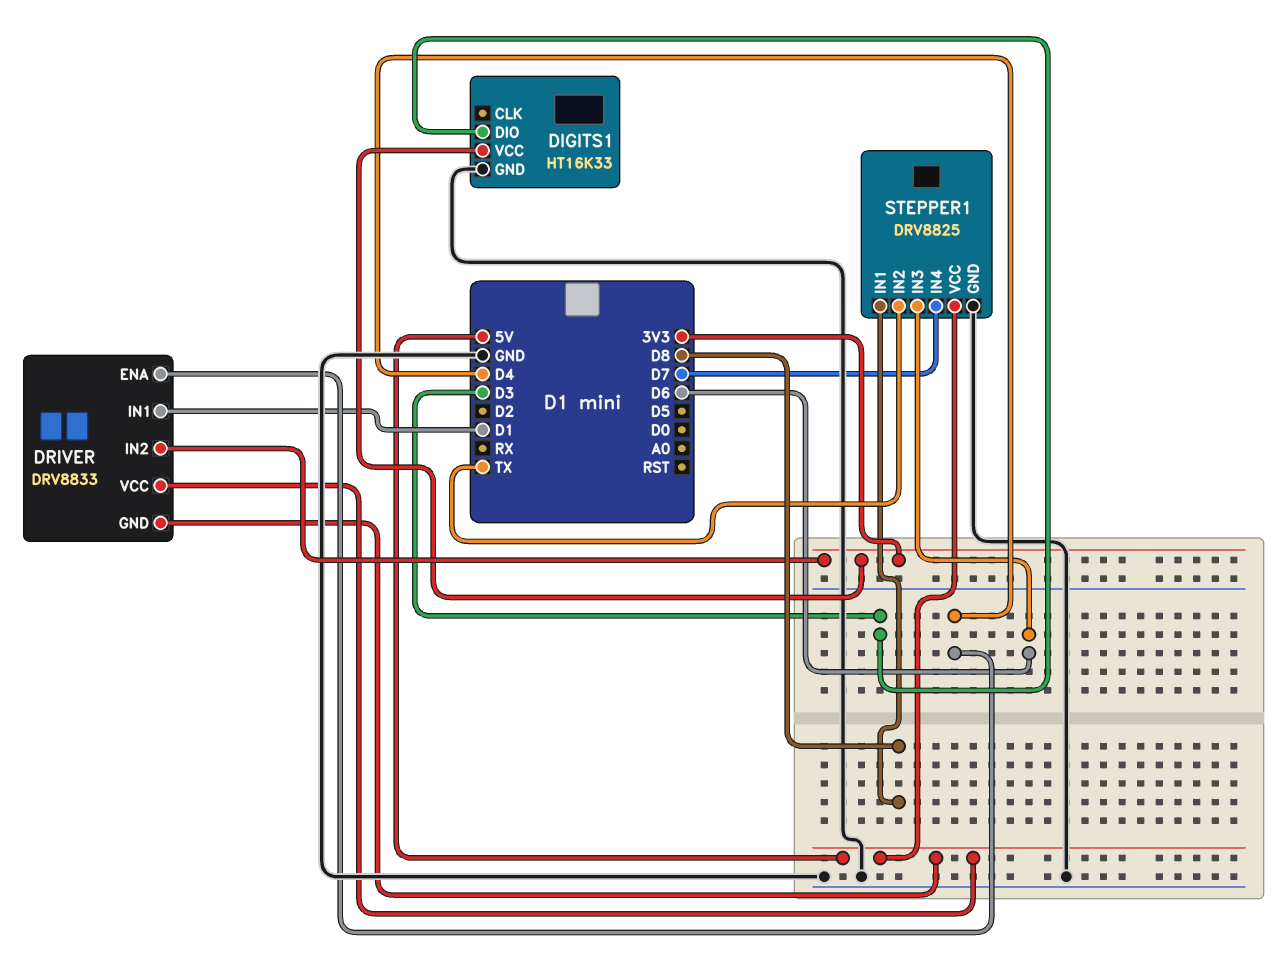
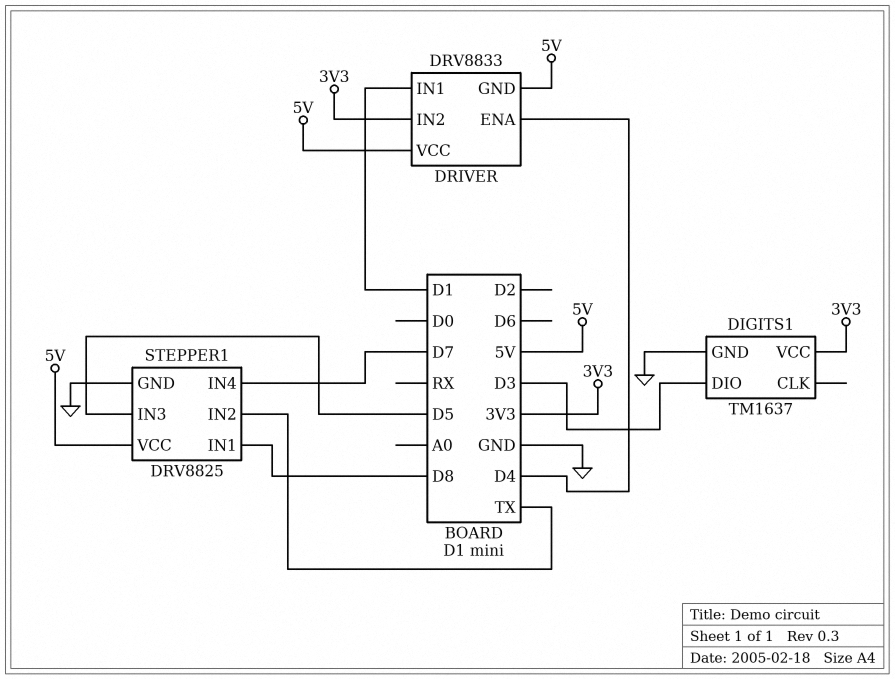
DIGITS1: HT16K33 -> TM1637
STEPPER1 pin IN3: D6 -> D5

